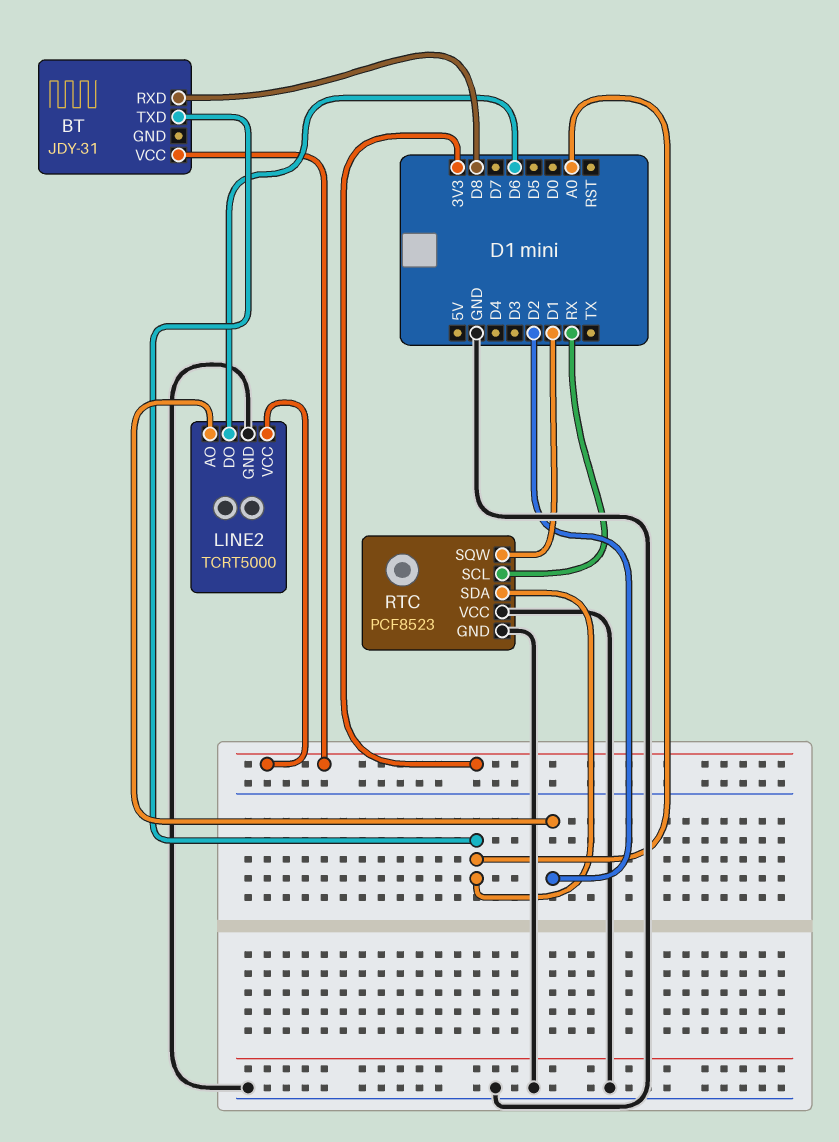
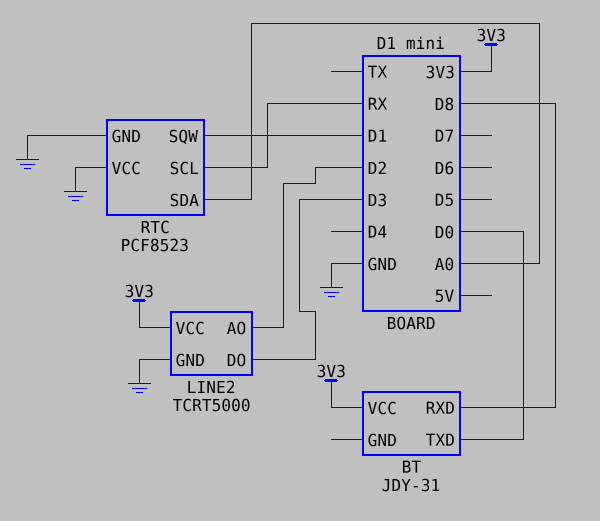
BT pin TXD: A0 -> D0
LINE2 pin DO: D6 -> D3

